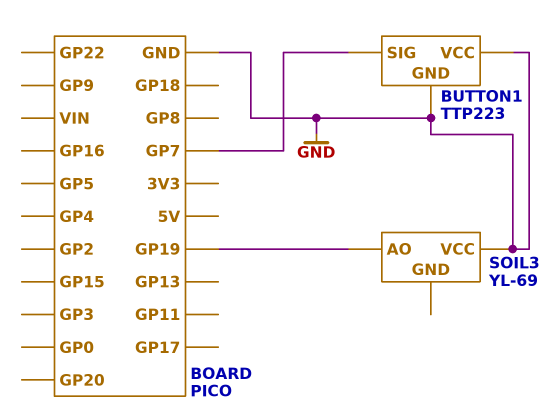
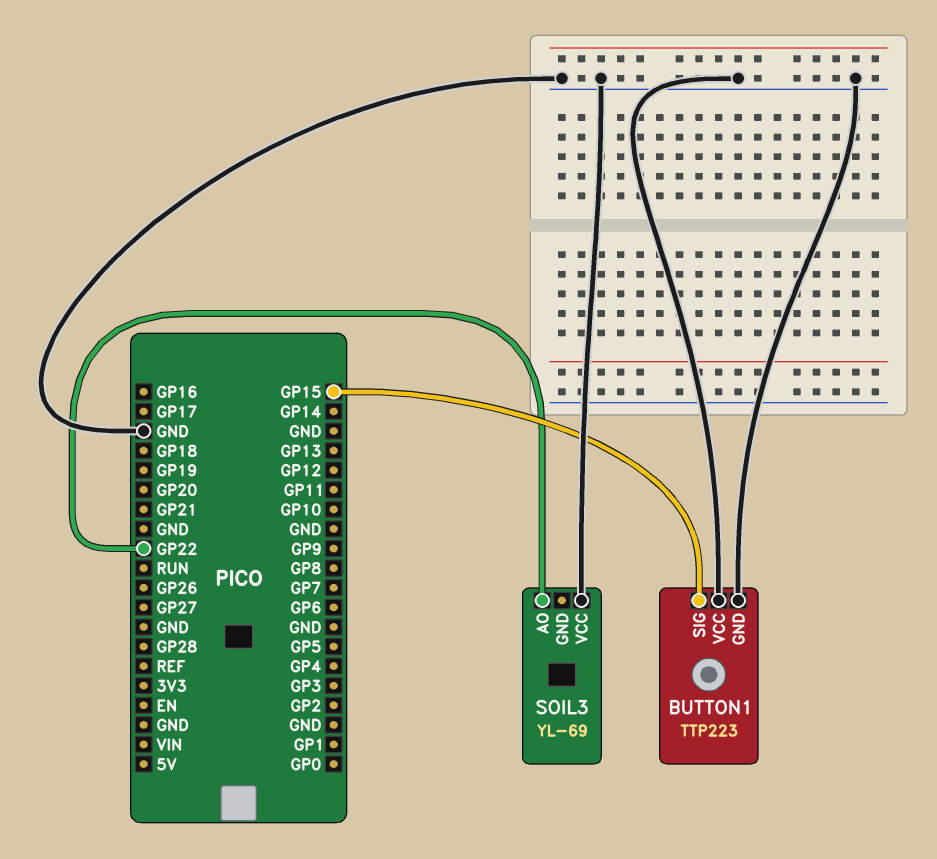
BUTTON1 pin SIG: GP7 -> GP15
SOIL3 pin AO: GP19 -> GP22

